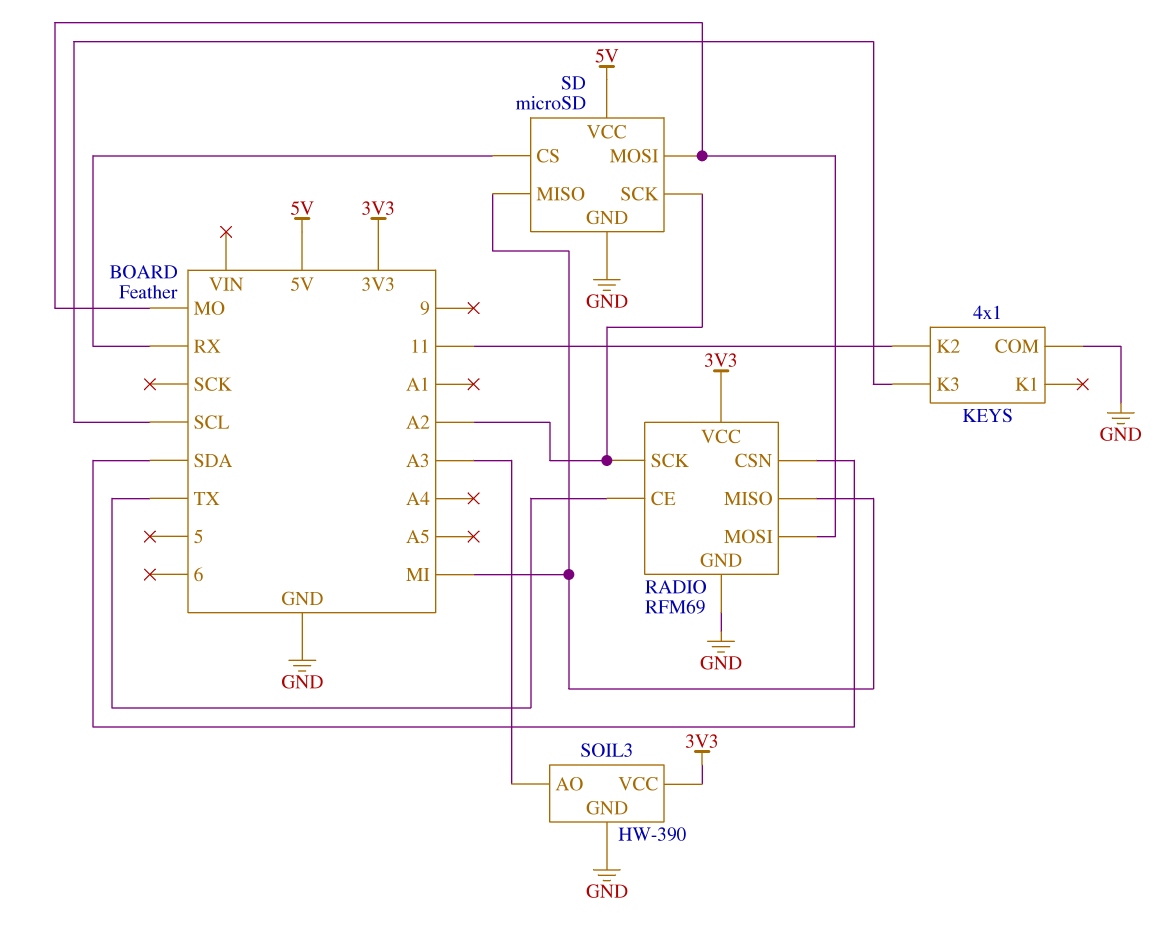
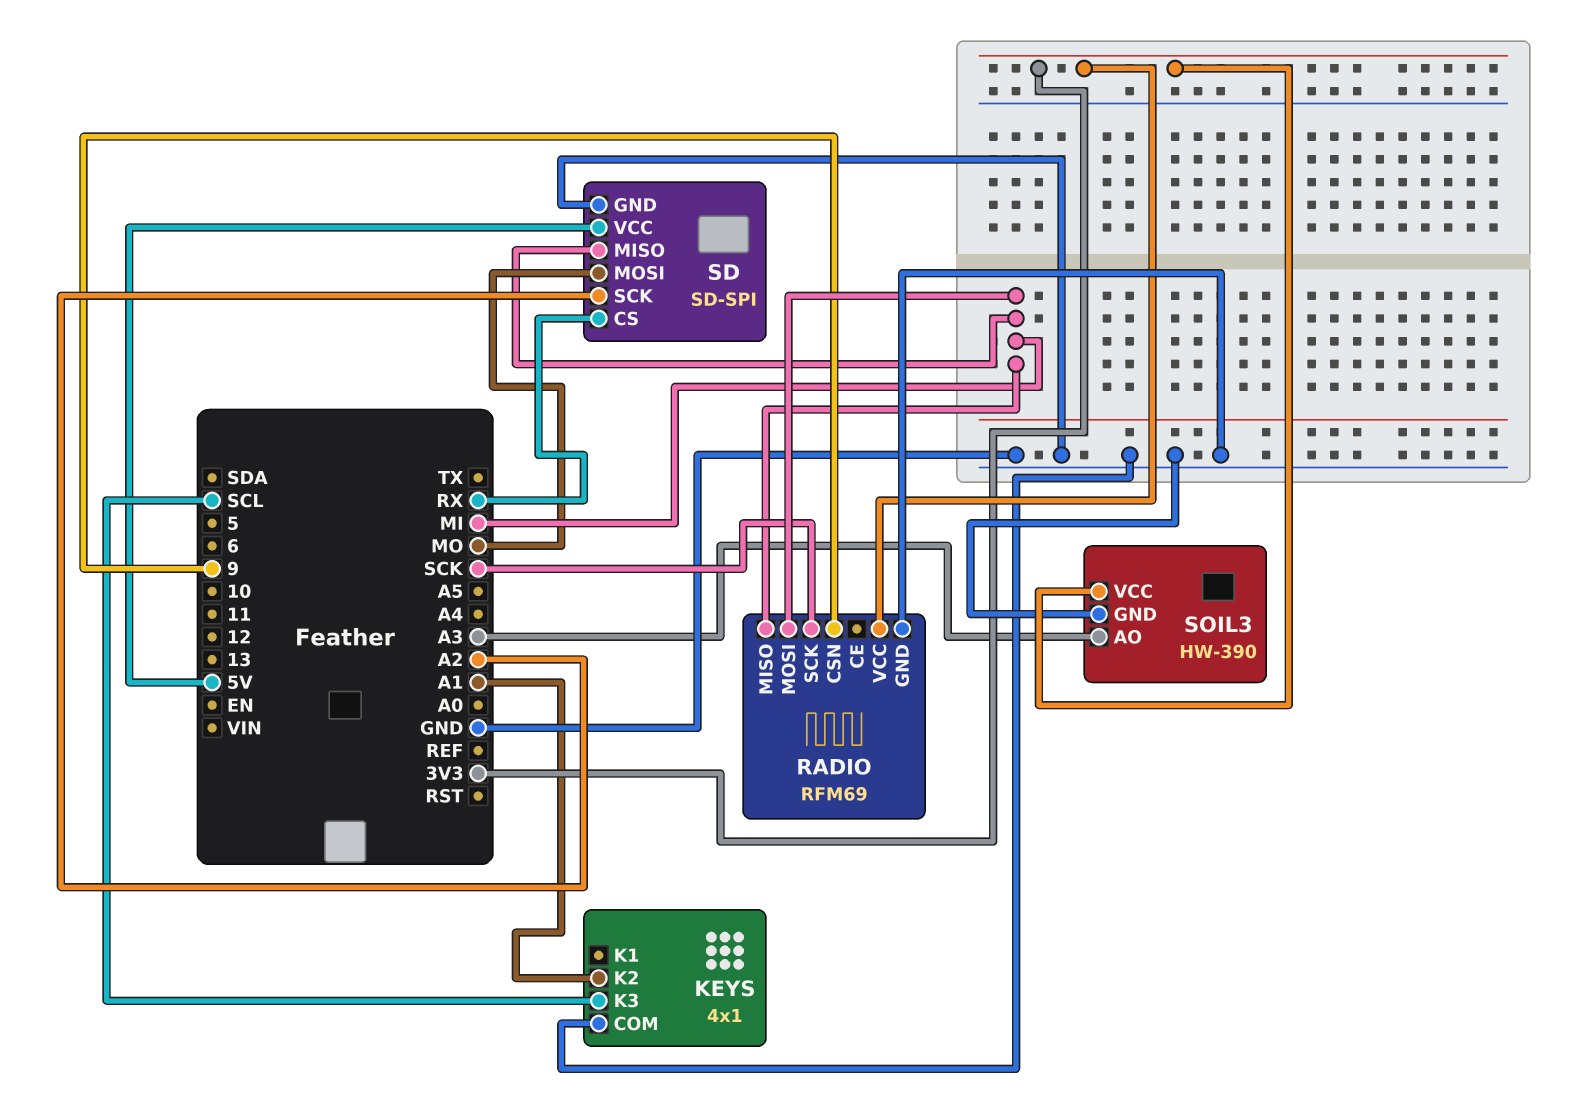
KEYS pin K2: 11 -> A1
RADIO pin CE: TX -> none
RADIO pin CSN: SDA -> 9
RADIO pin MOSI: MO -> MI
RADIO pin SCK: A2 -> SCK
SD: microSD -> SD-SPI

